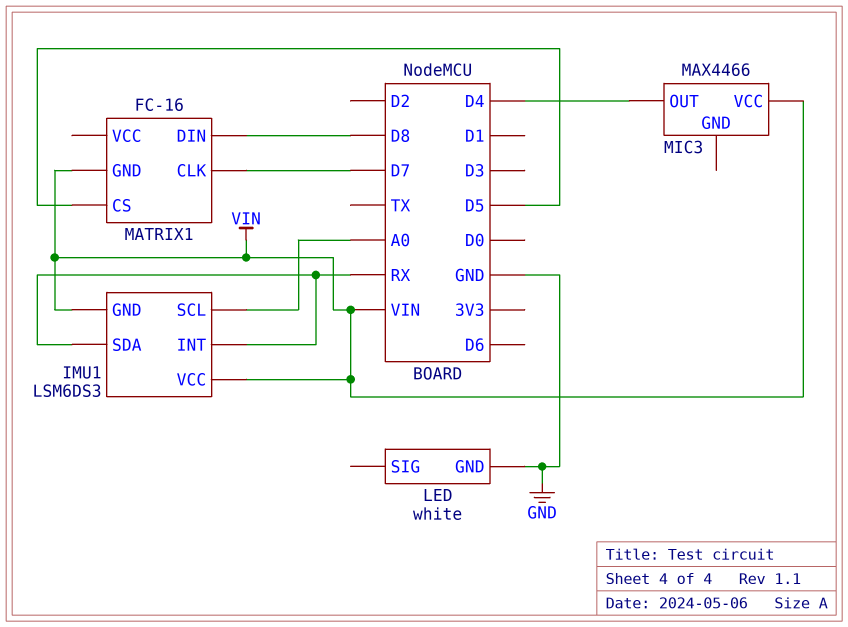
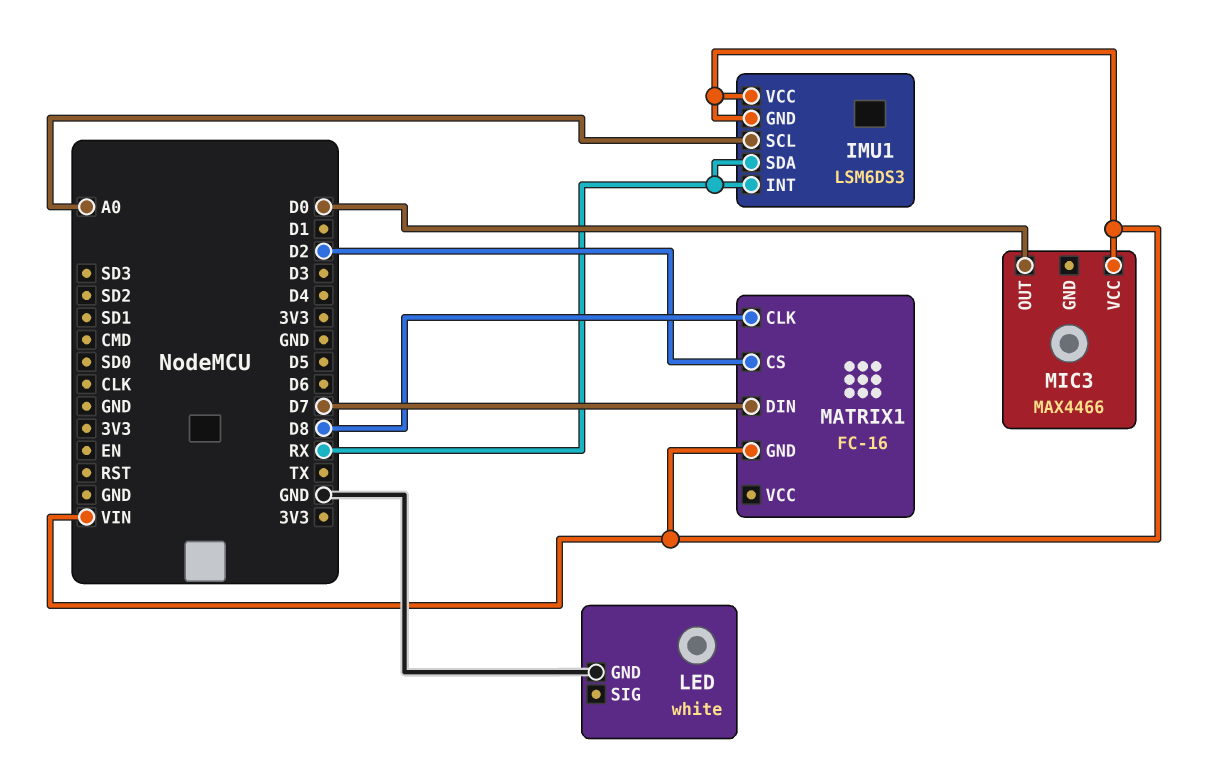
MATRIX1 pin CLK: D7 -> D8
MATRIX1 pin CS: D5 -> D2
MATRIX1 pin DIN: D8 -> D7
MIC3 pin OUT: D4 -> D0

